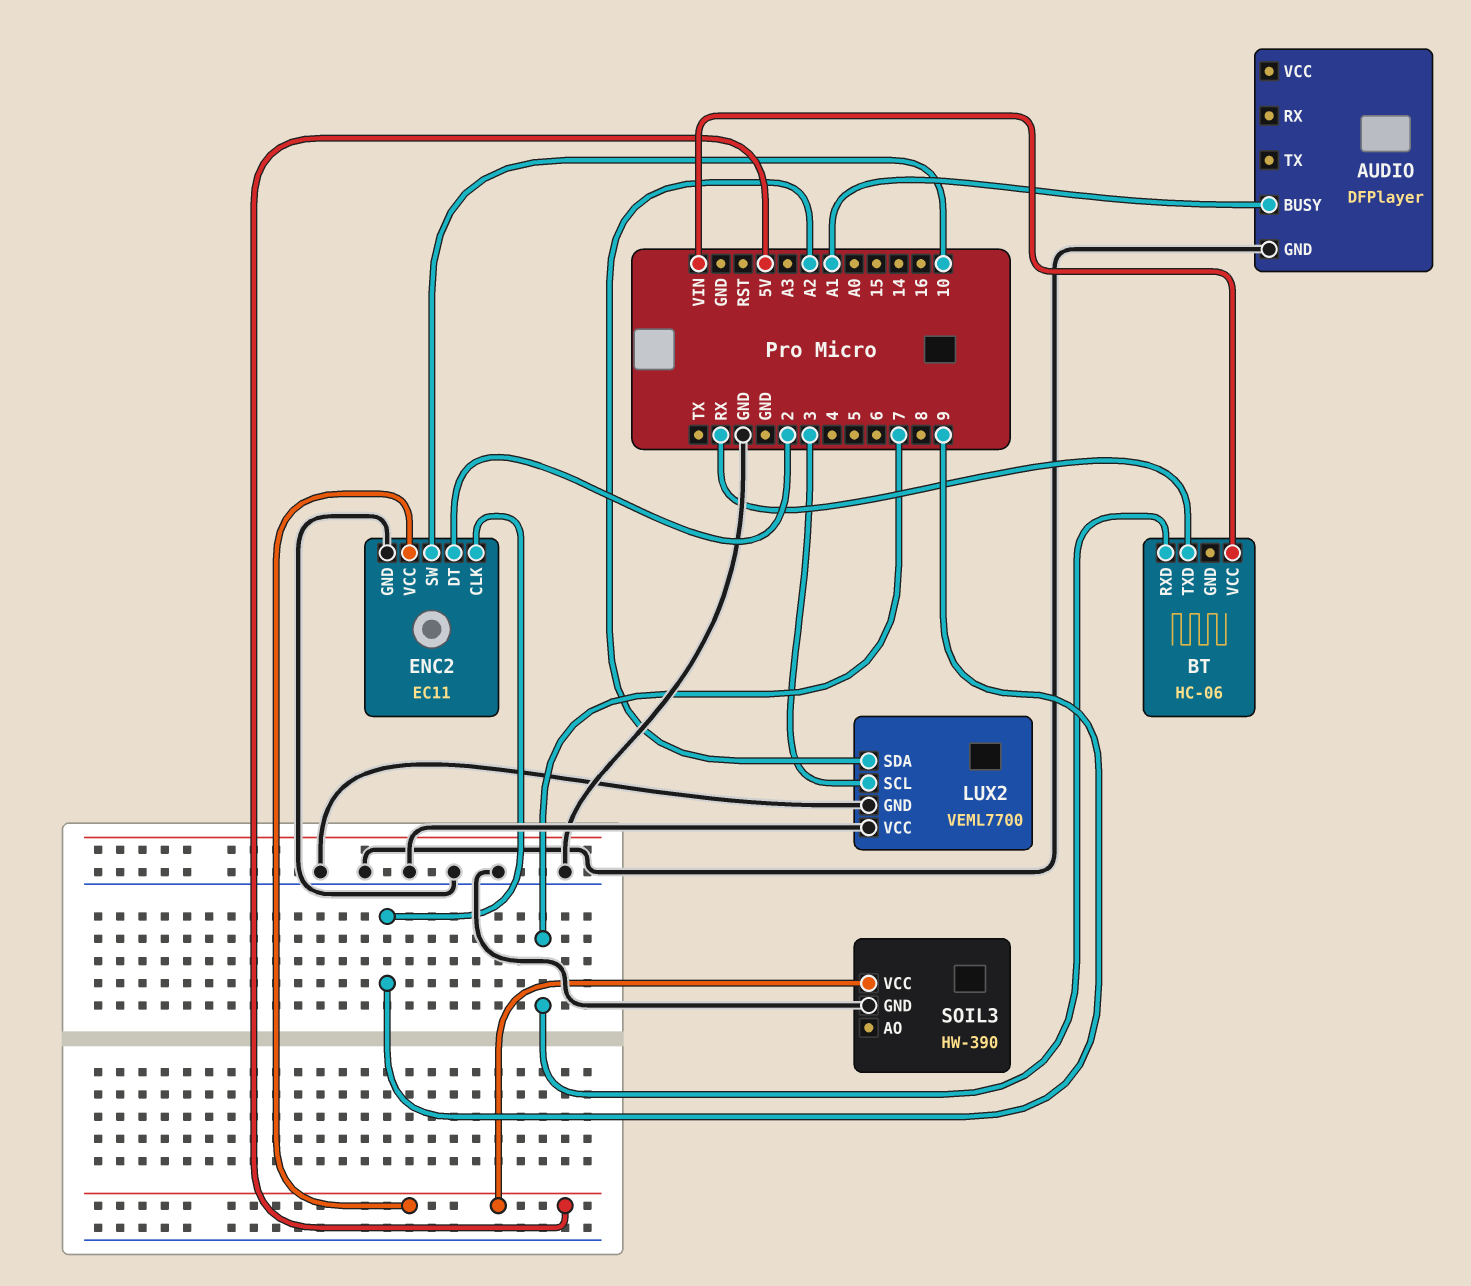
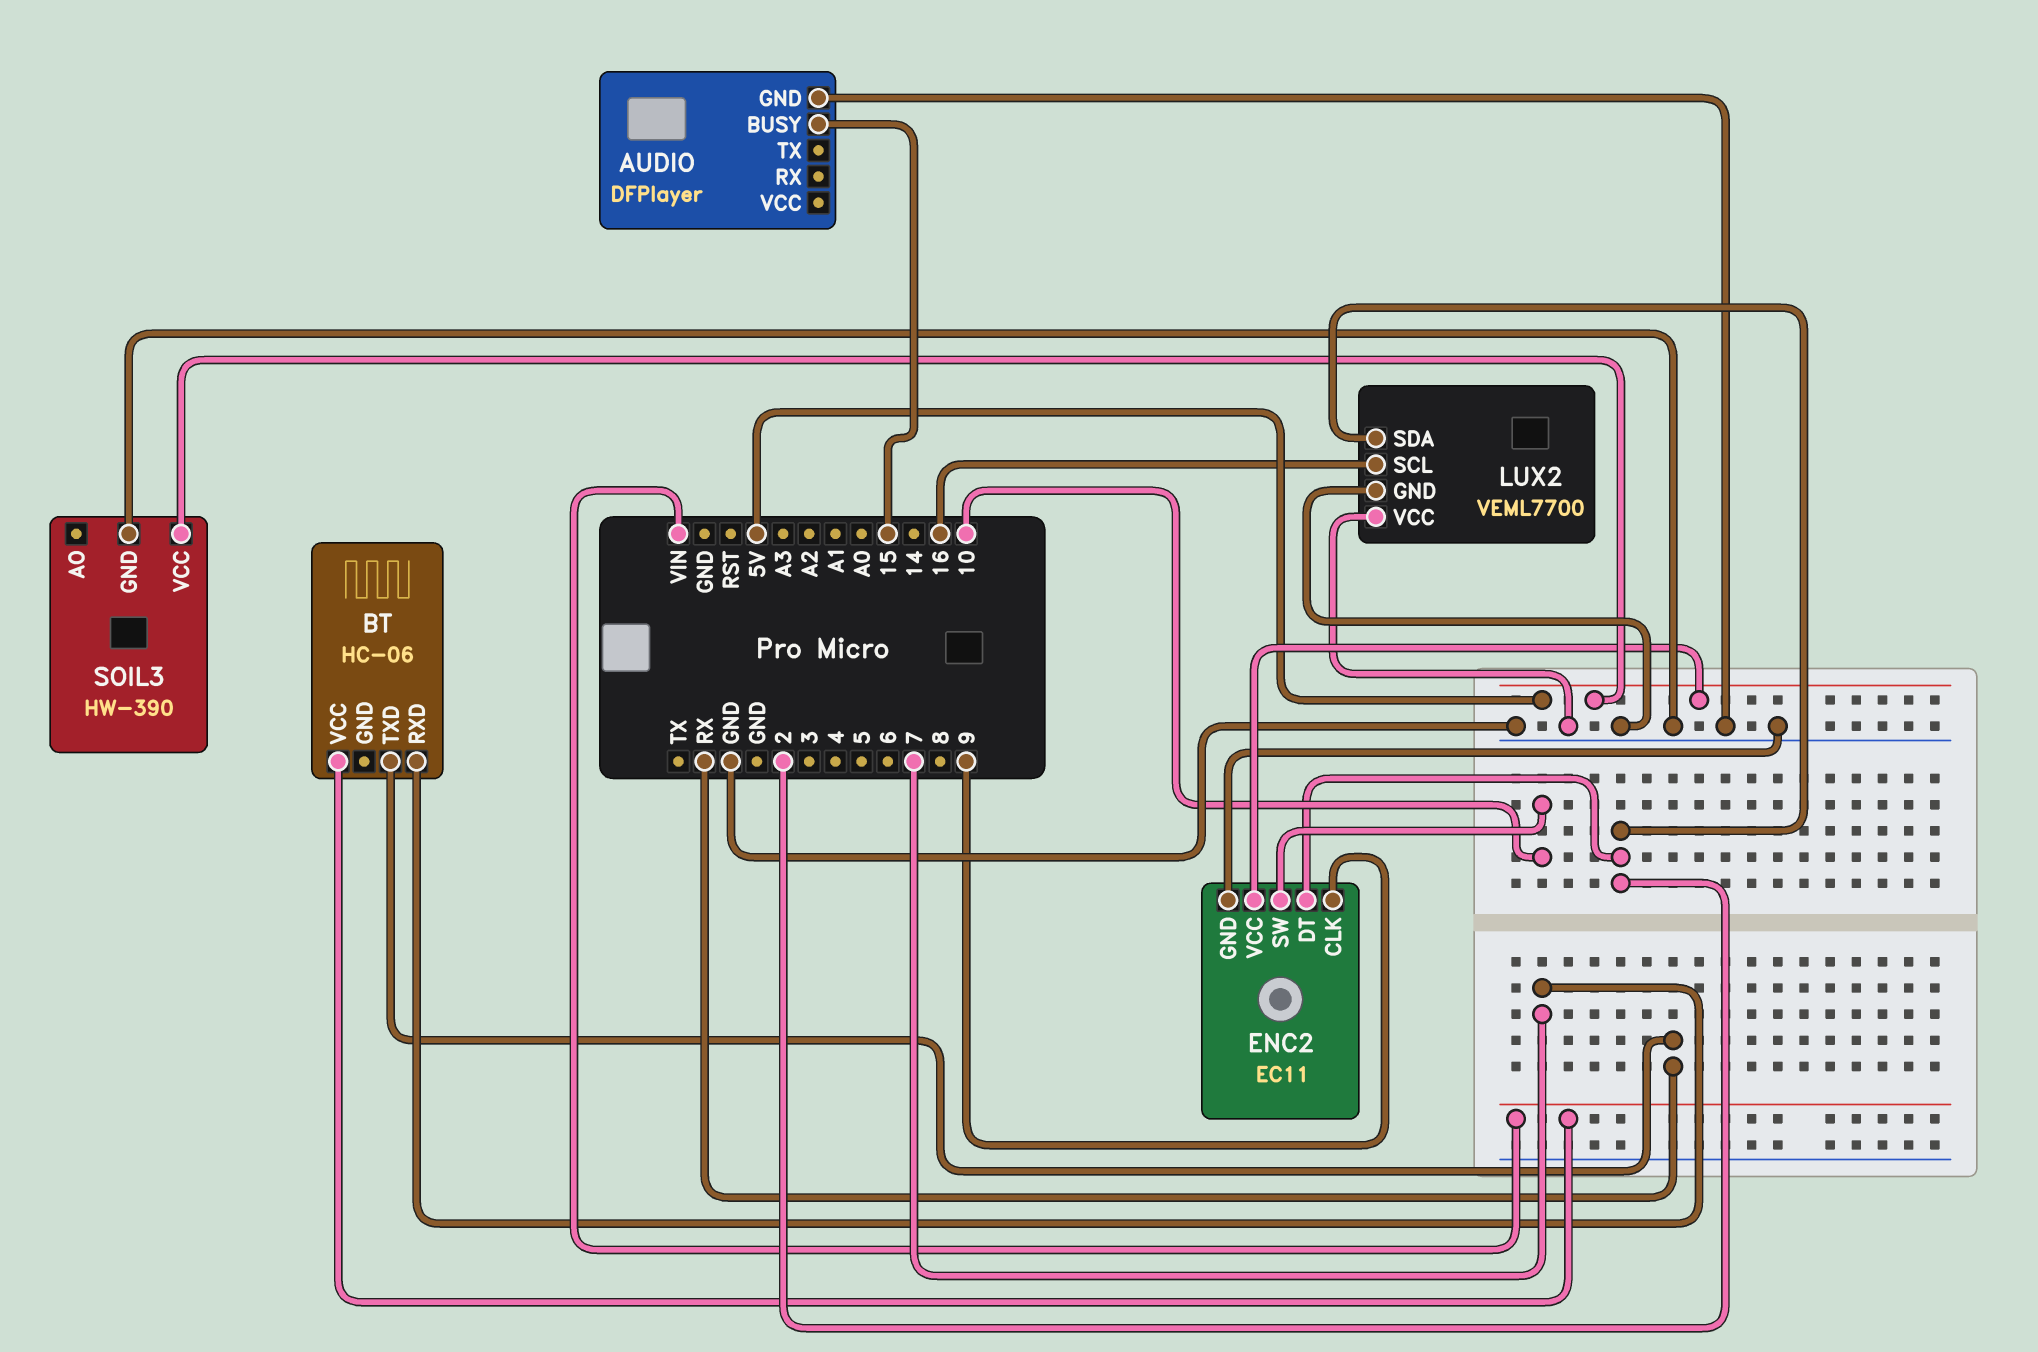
AUDIO pin BUSY: A1 -> 15
LUX2 pin SCL: 3 -> 16
LUX2 pin SDA: A2 -> 2

